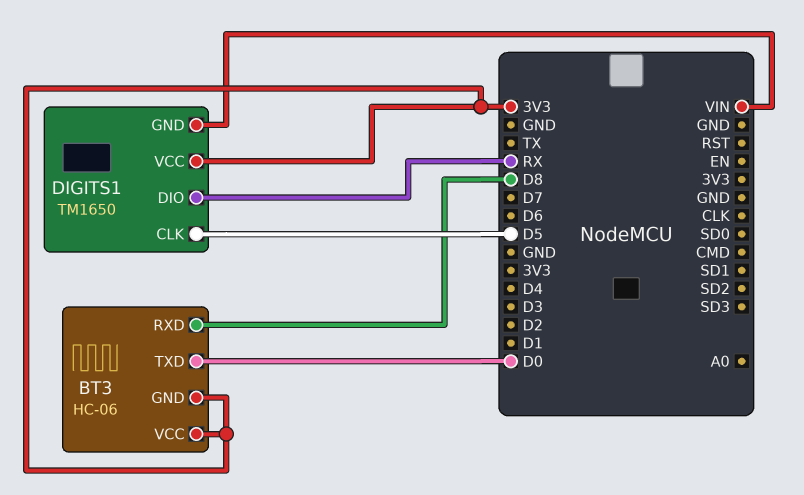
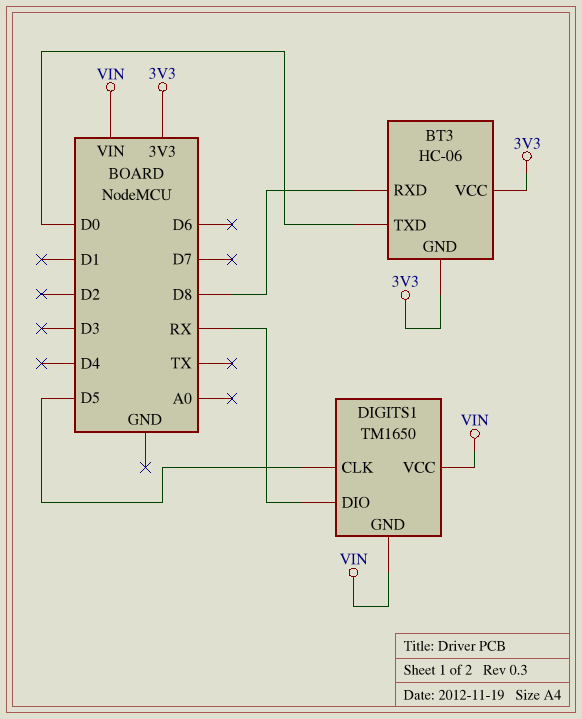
DIGITS1 pin VCC: 3V3 -> VIN

